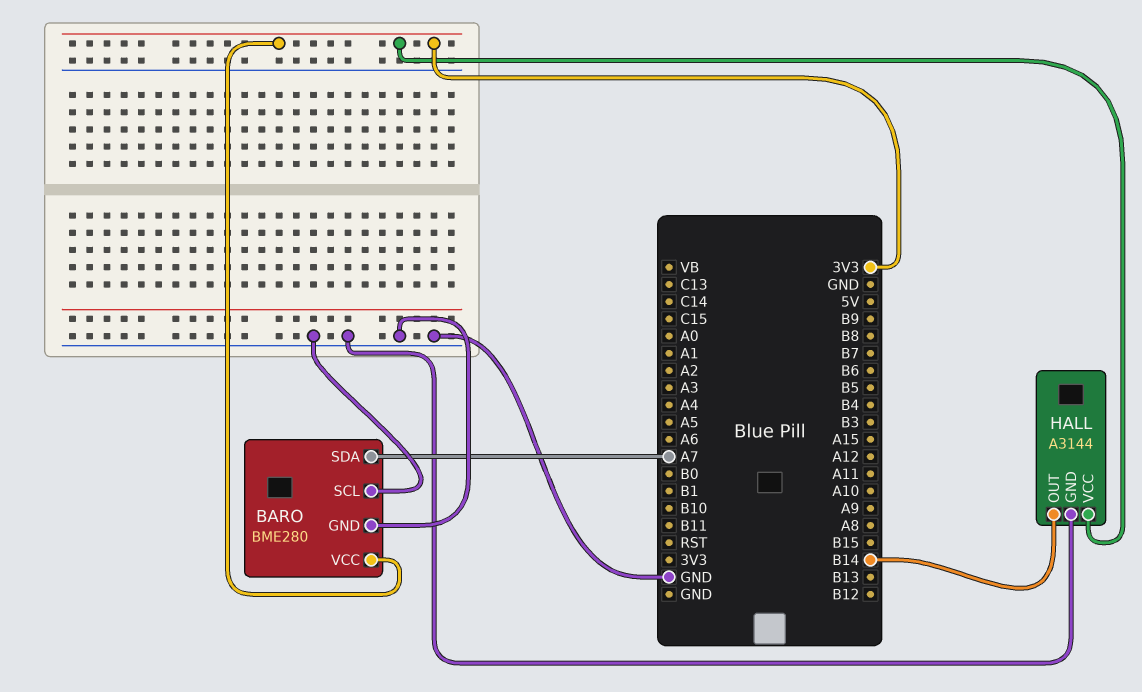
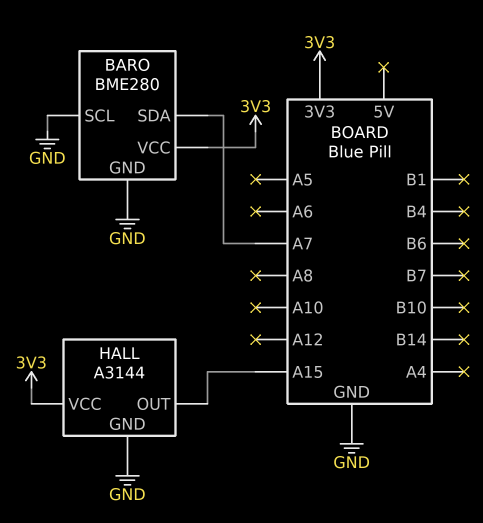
HALL pin OUT: B14 -> A15

